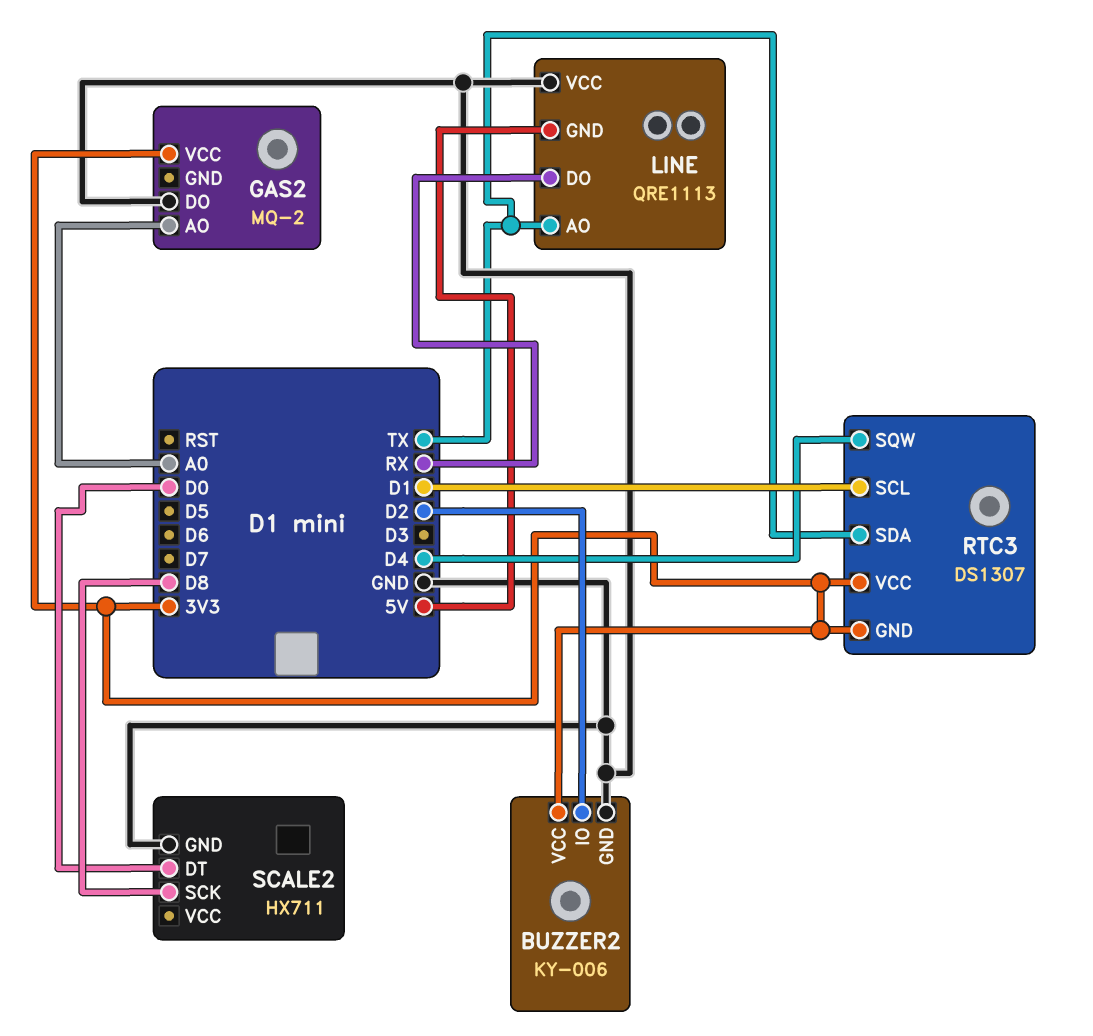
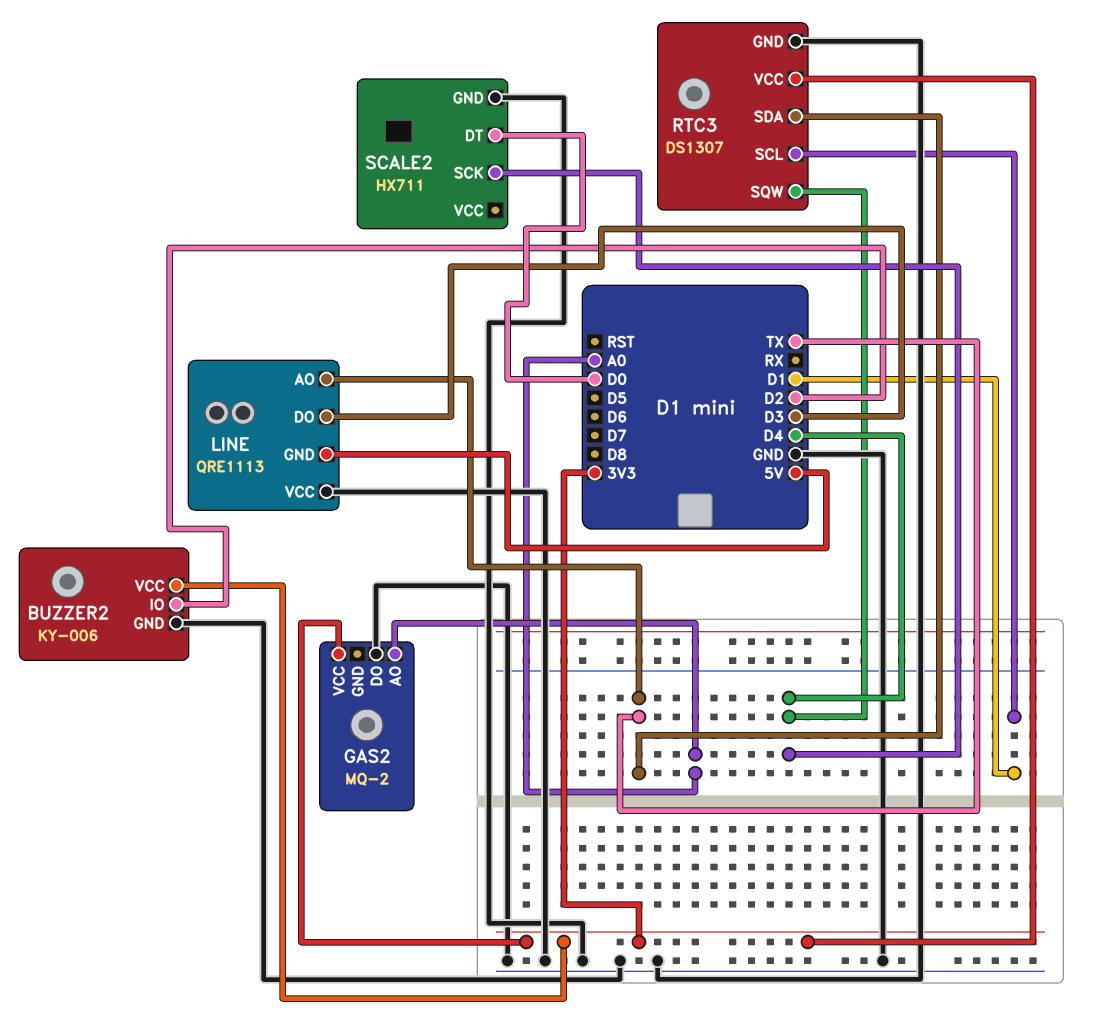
LINE pin DO: RX -> D3
RTC3 pin GND: 3V3 -> GND
SCALE2 pin SCK: D8 -> D4

